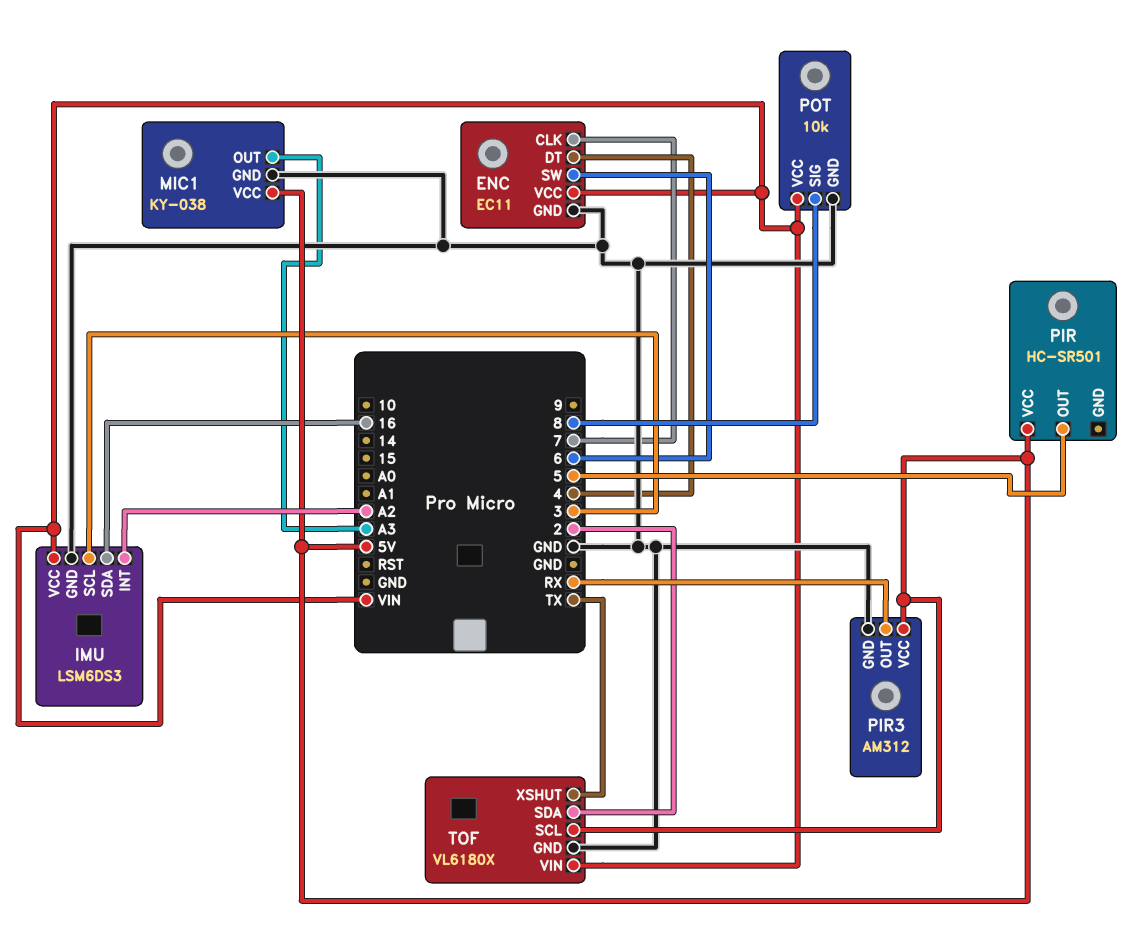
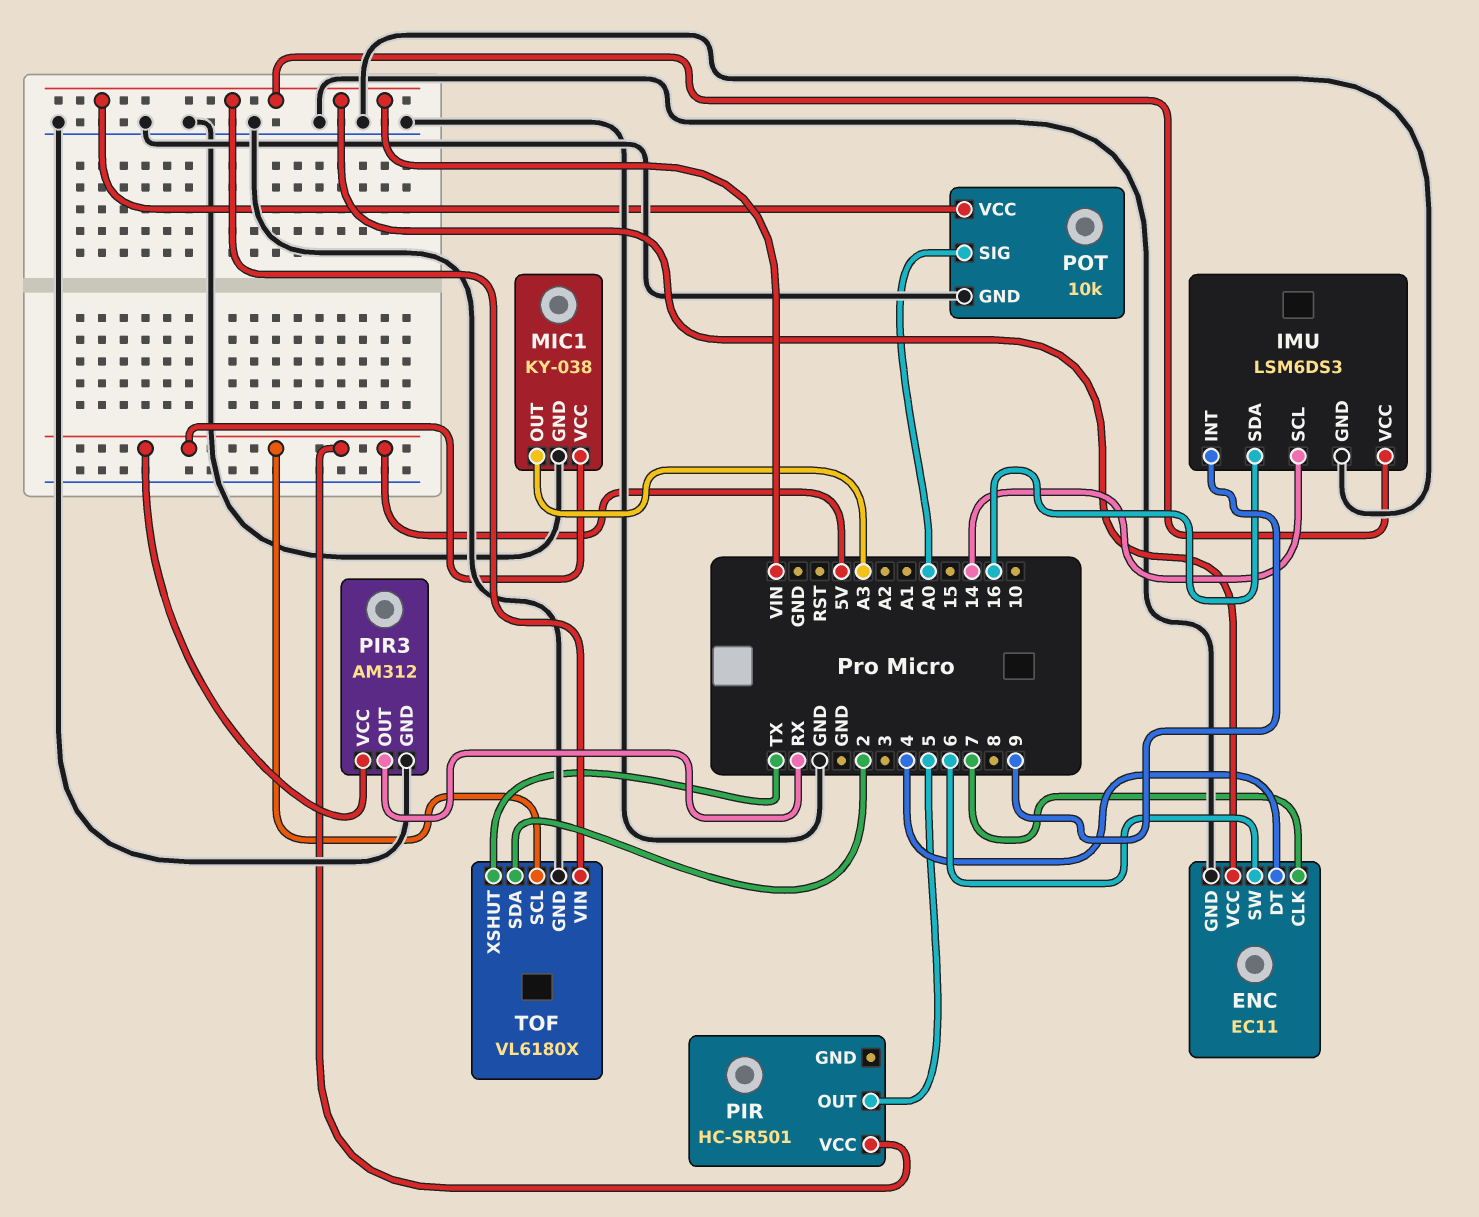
IMU pin INT: A2 -> 9
IMU pin SCL: 3 -> 14
POT pin SIG: 8 -> A0

